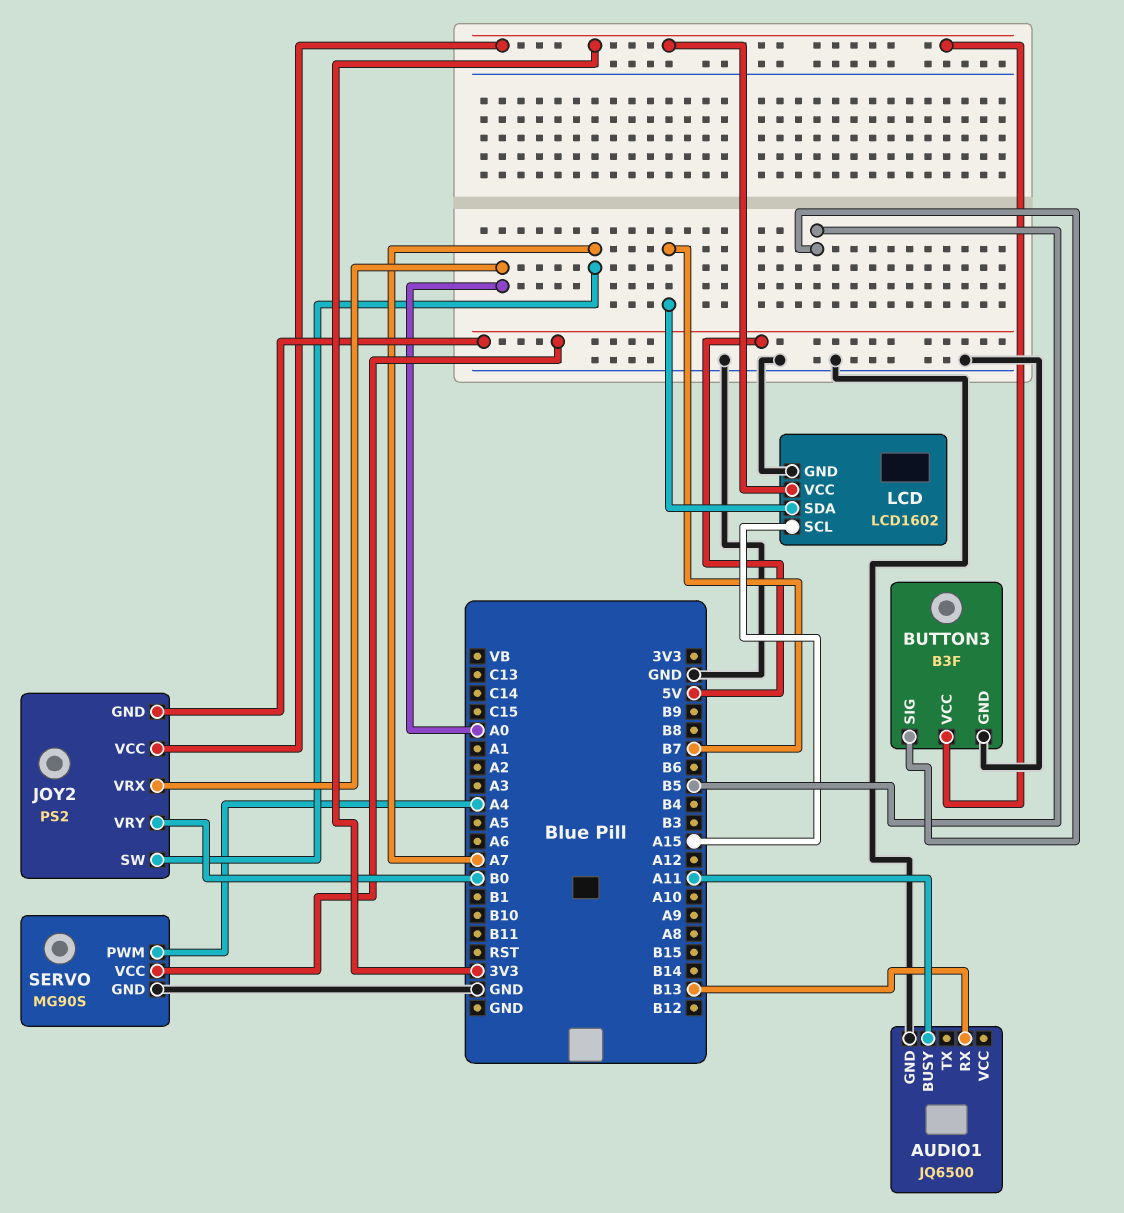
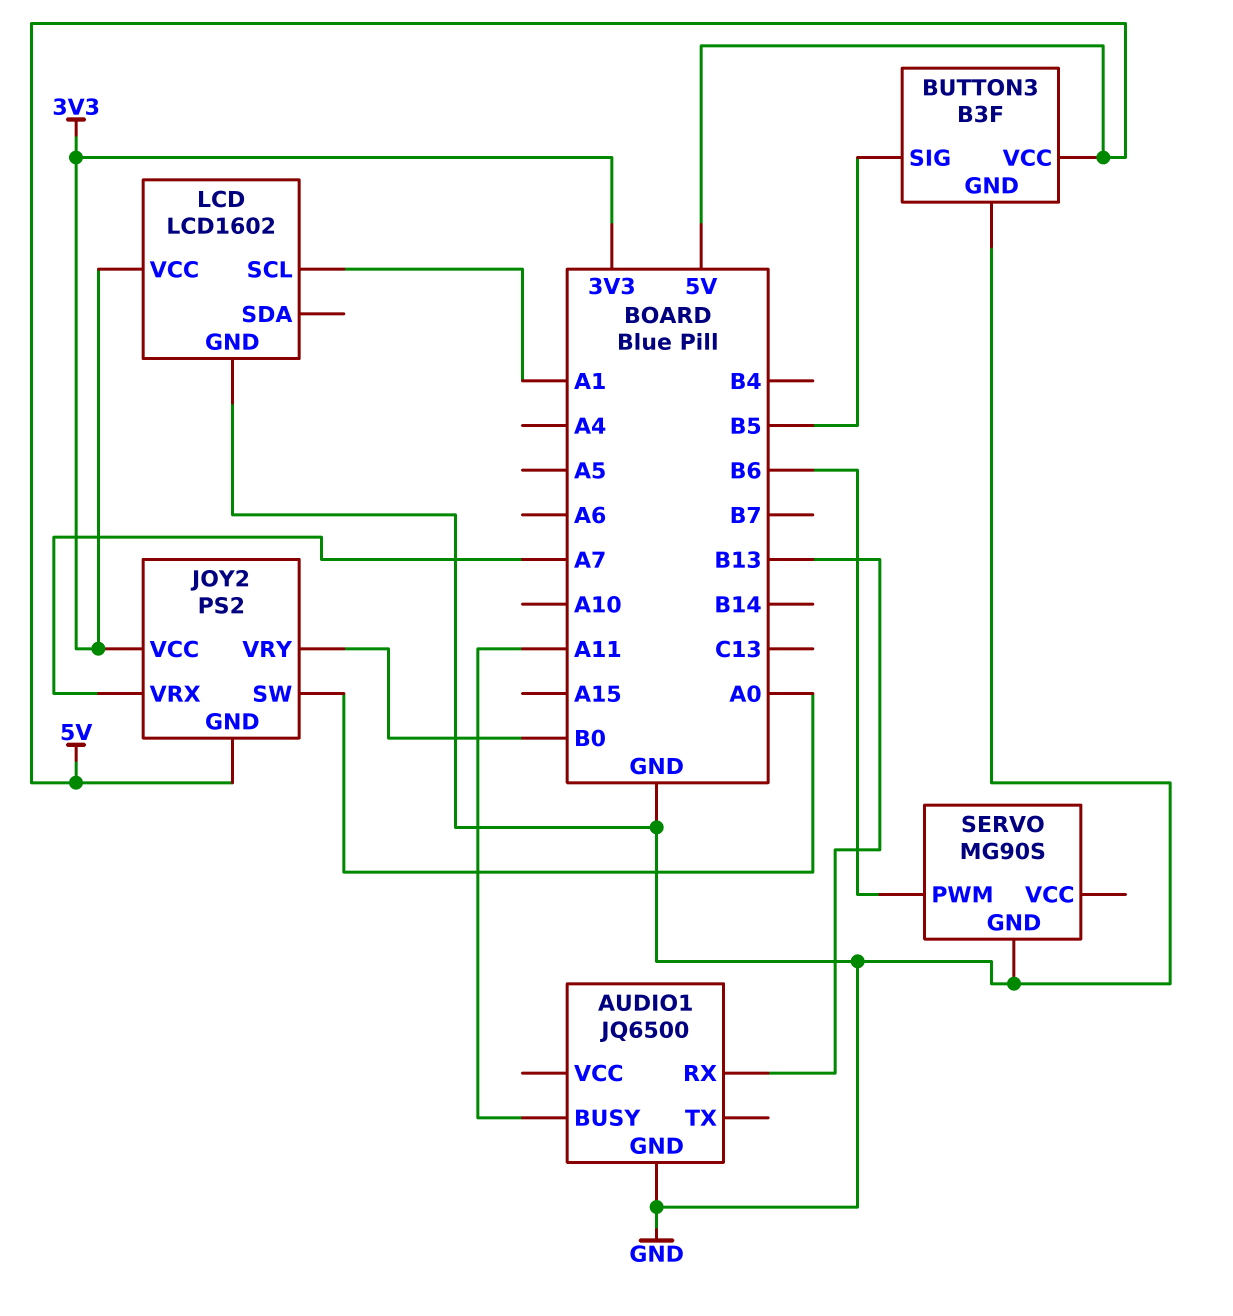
BUTTON3 pin VCC: 3V3 -> 5V
JOY2 pin SW: A7 -> A0
JOY2 pin VRX: A0 -> A7
LCD pin SCL: A15 -> A1
LCD pin SDA: B7 -> none
SERVO pin PWM: A4 -> B6
SERVO pin VCC: 5V -> none

